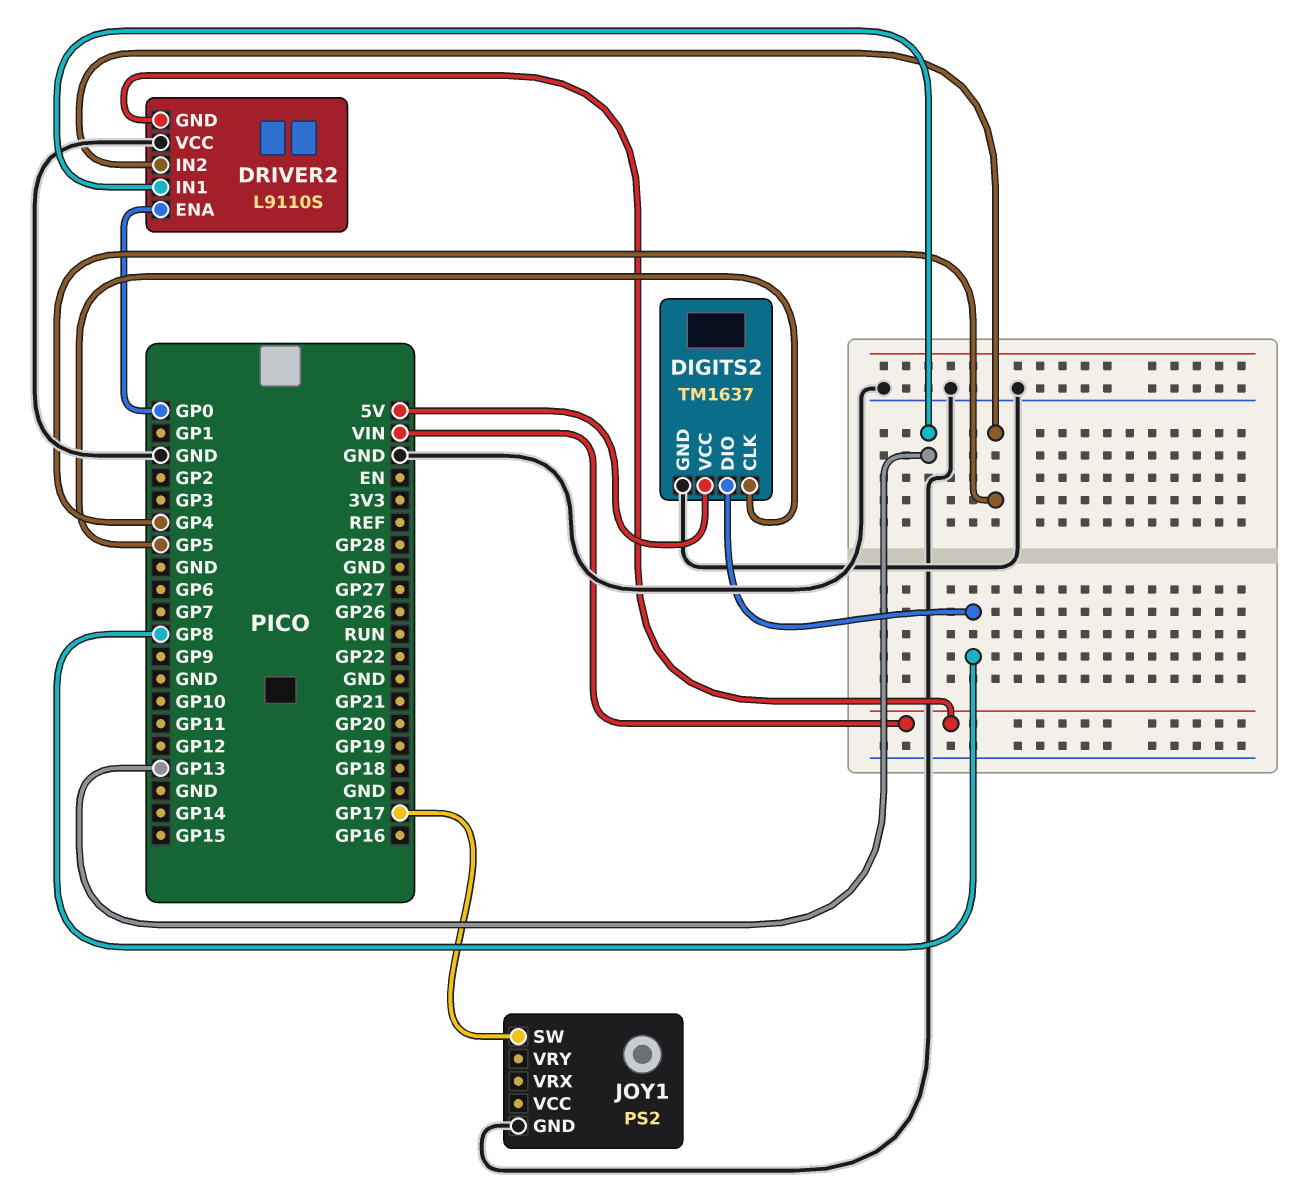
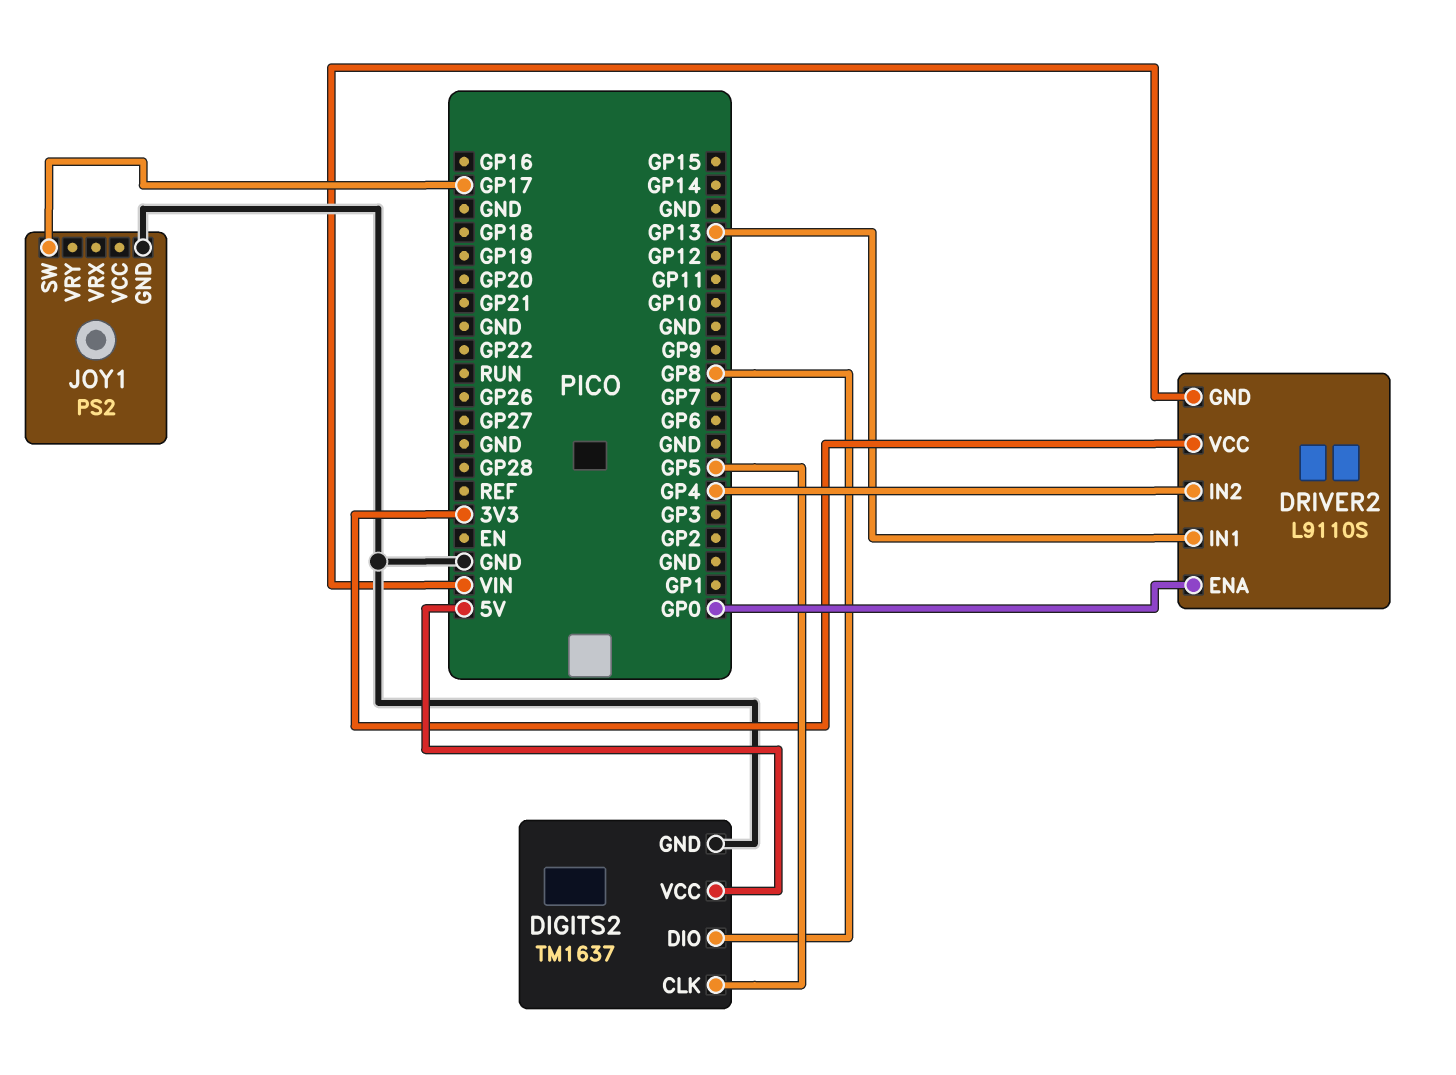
DRIVER2 pin VCC: GND -> 3V3

